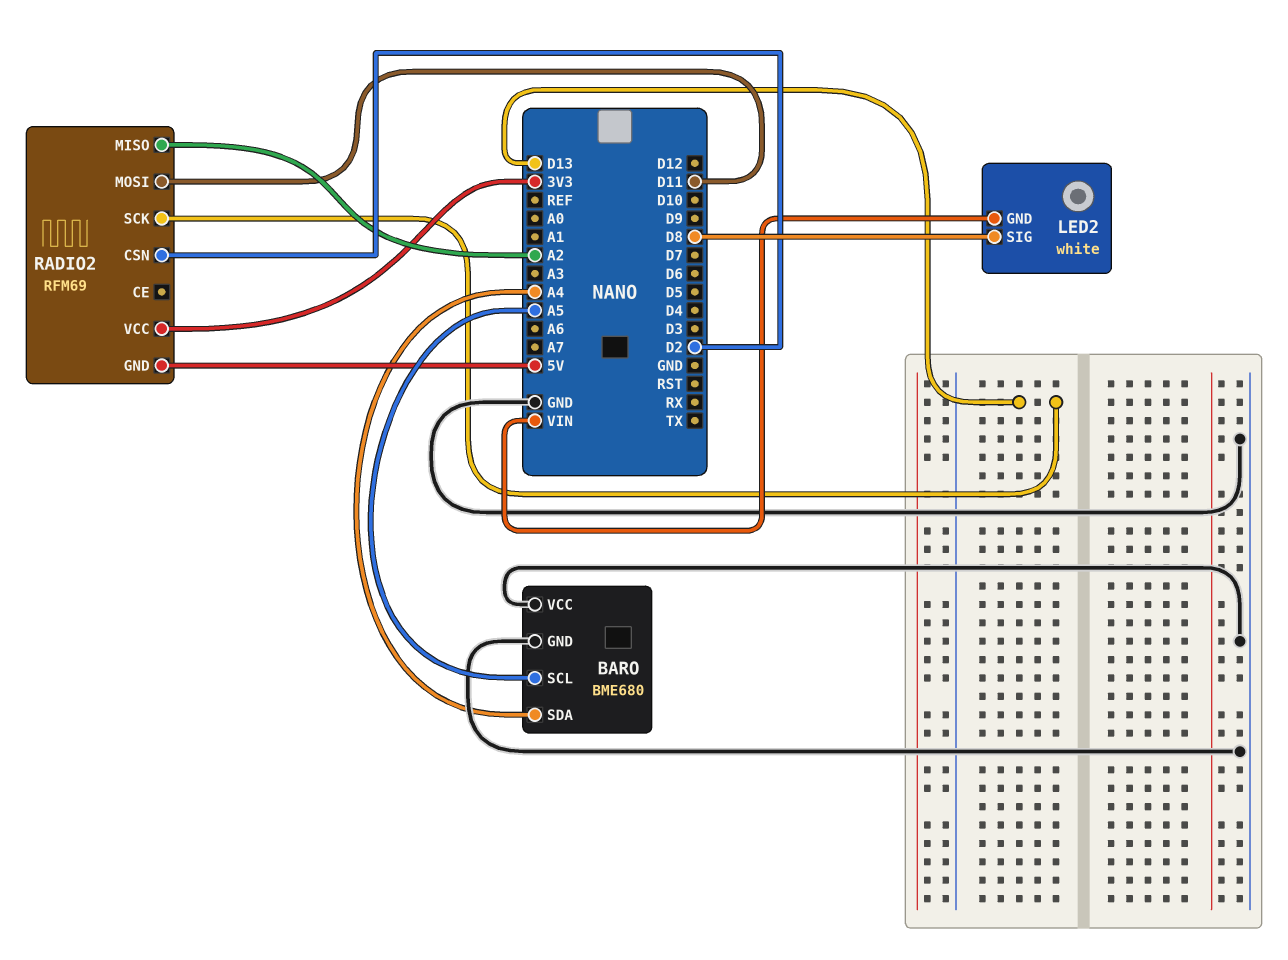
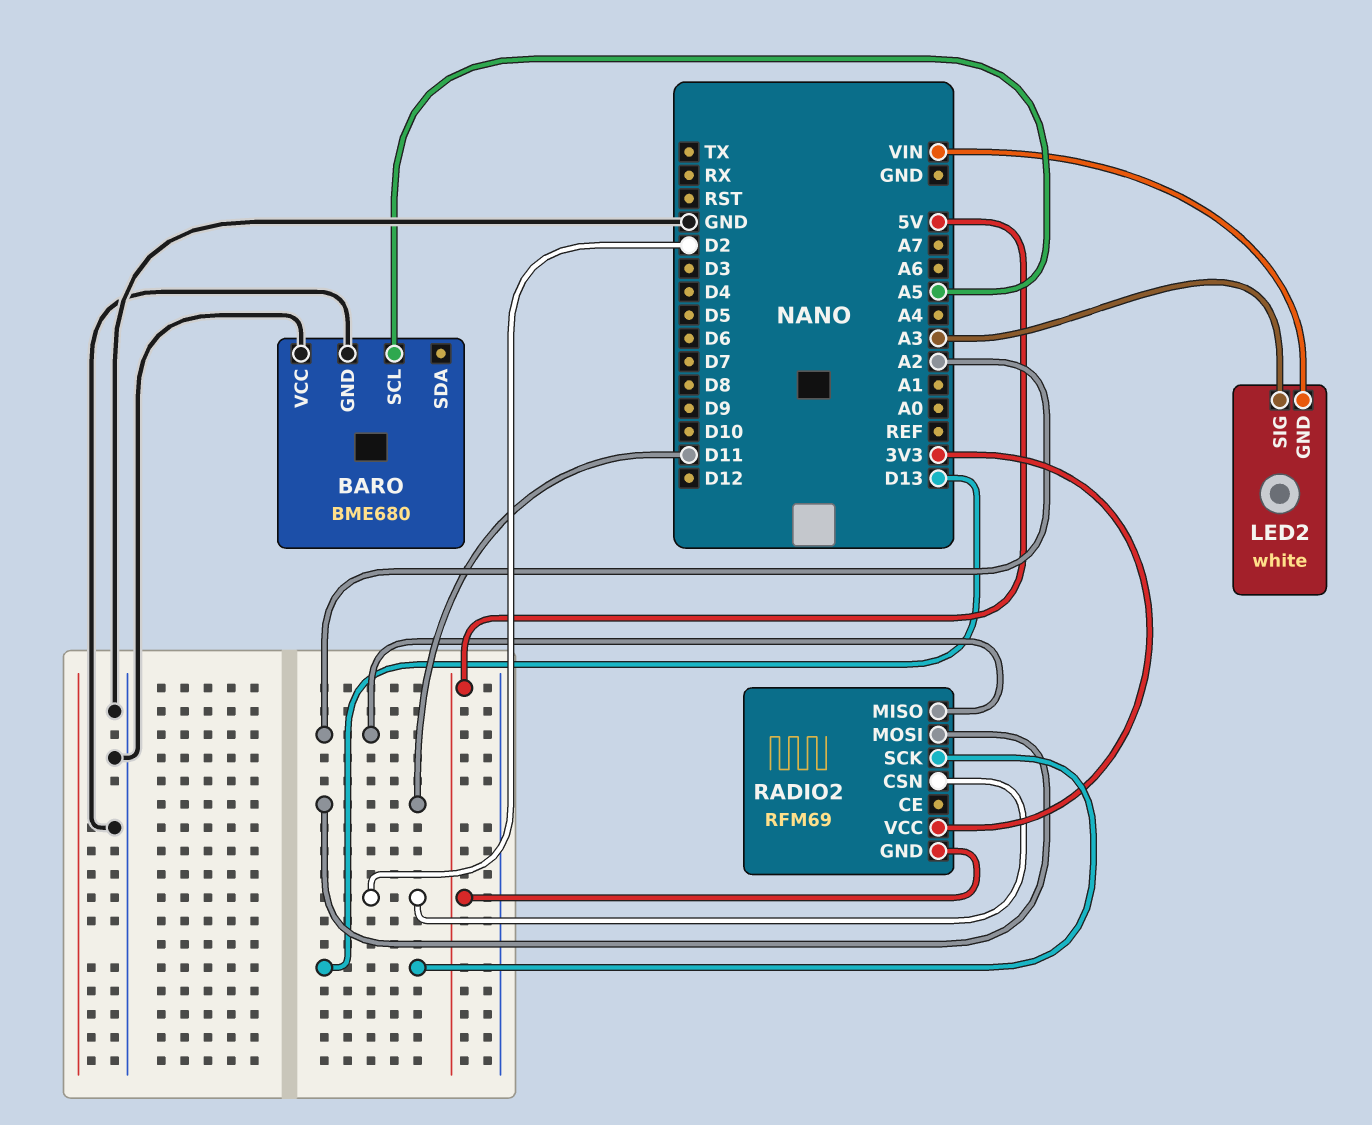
BARO pin SDA: A4 -> none
LED2 pin SIG: D8 -> A3

